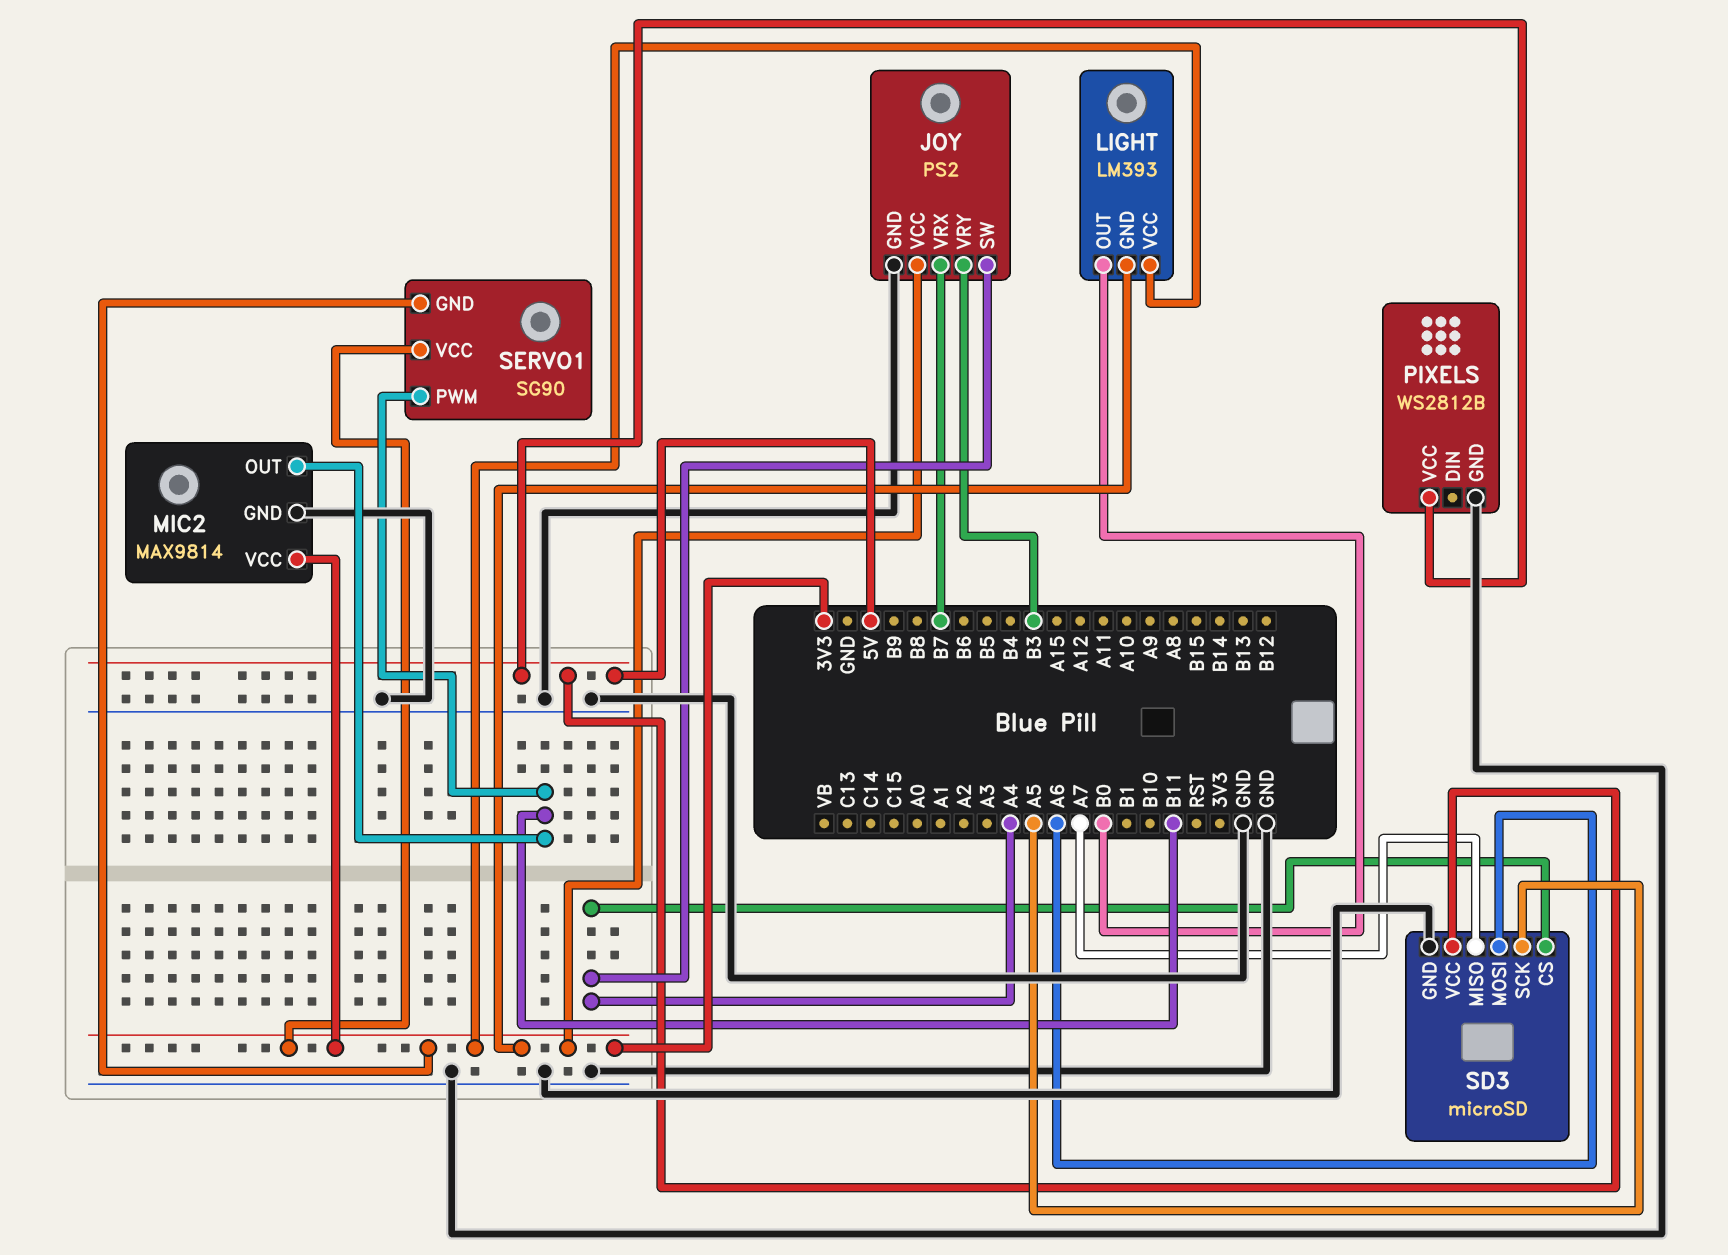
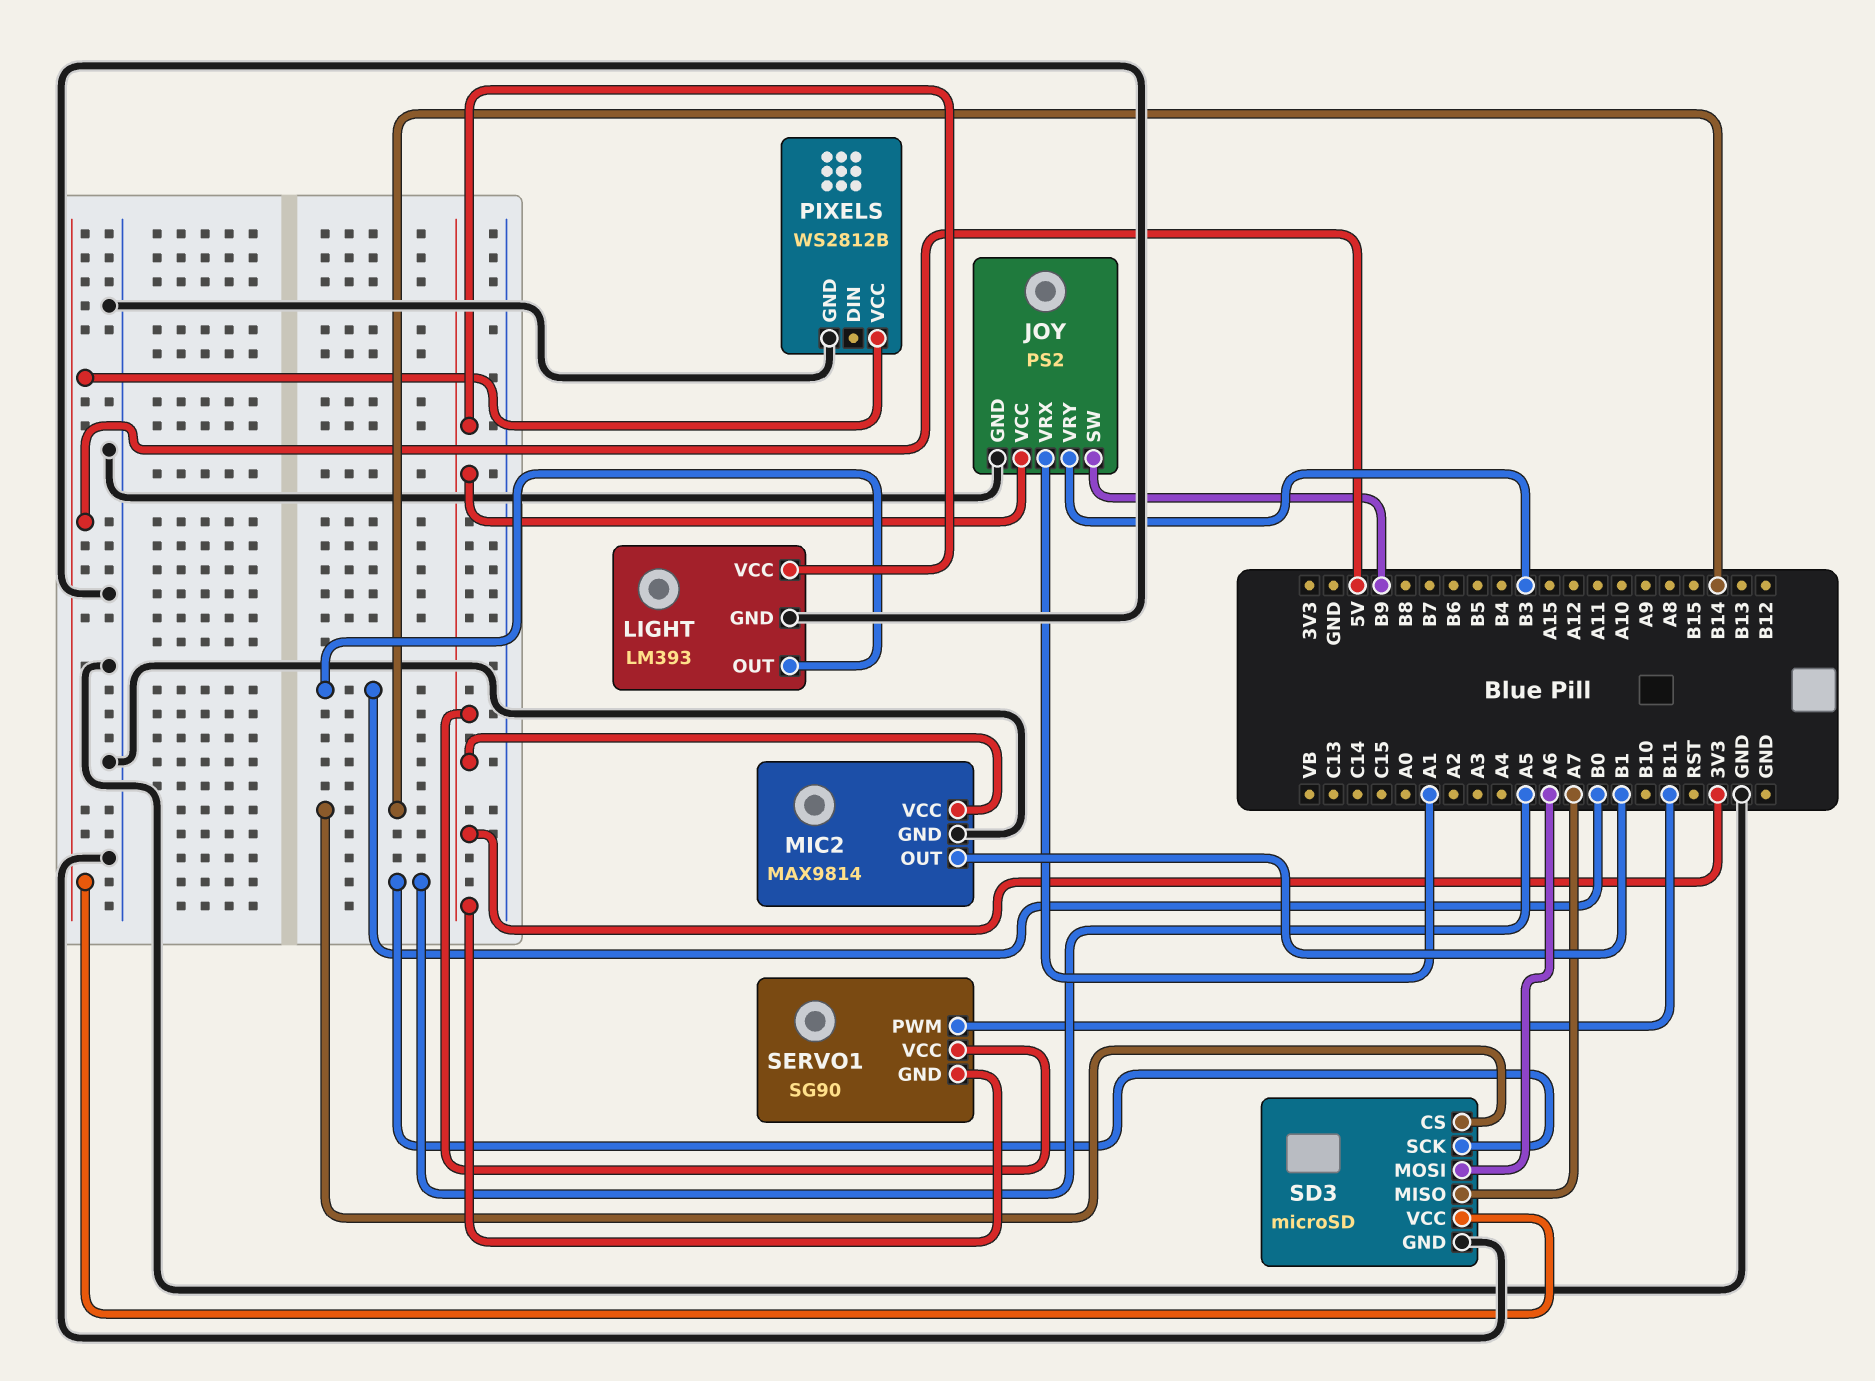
JOY pin SW: A4 -> B9
JOY pin VRX: B7 -> A1
LIGHT pin GND: 3V3 -> GND
MIC2 pin OUT: B11 -> B1
SD3 pin CS: A4 -> B14

